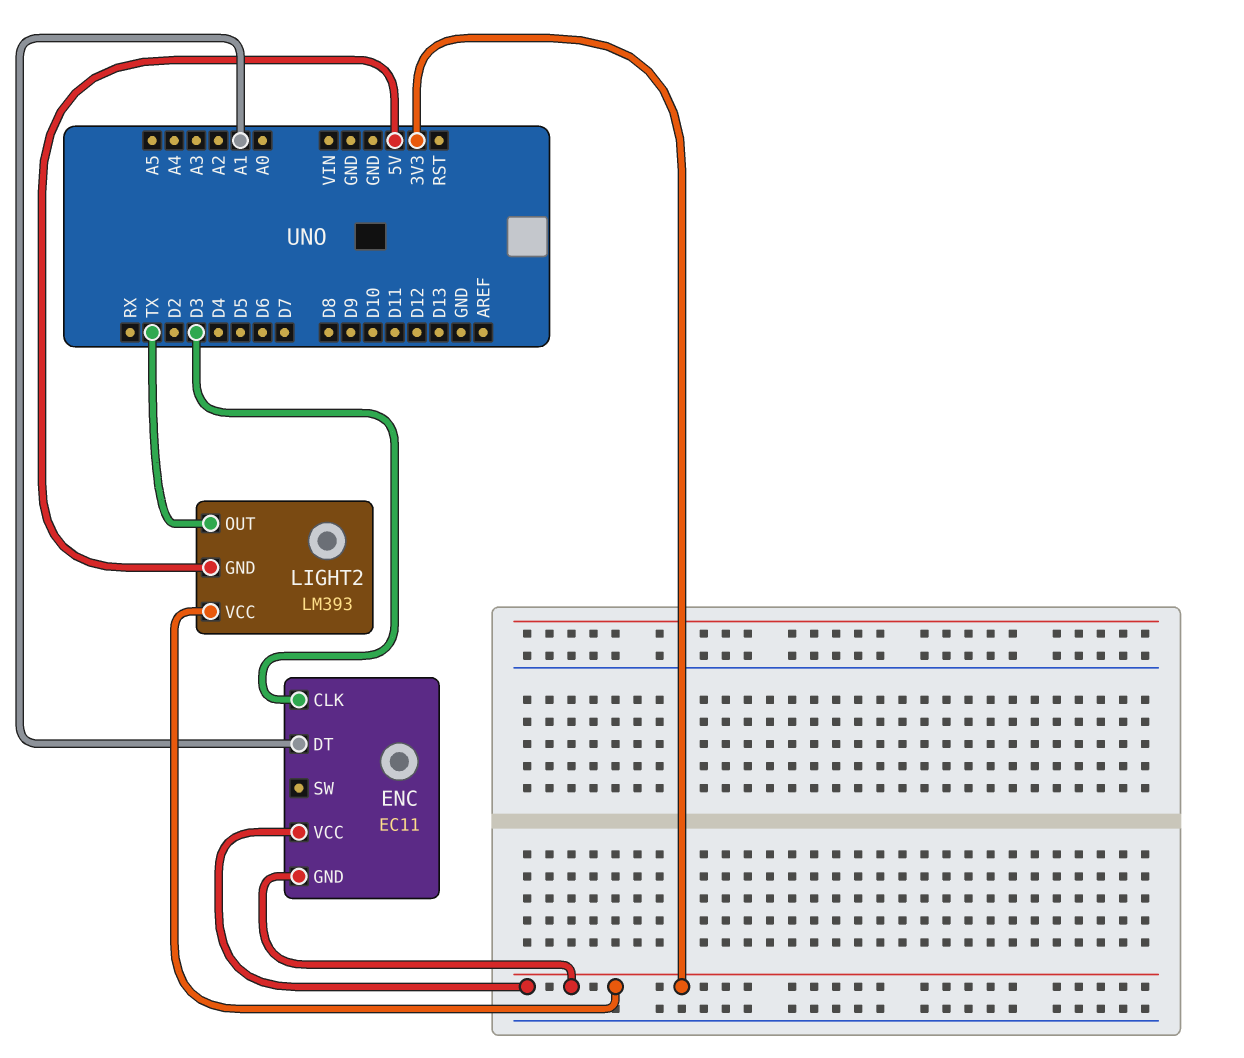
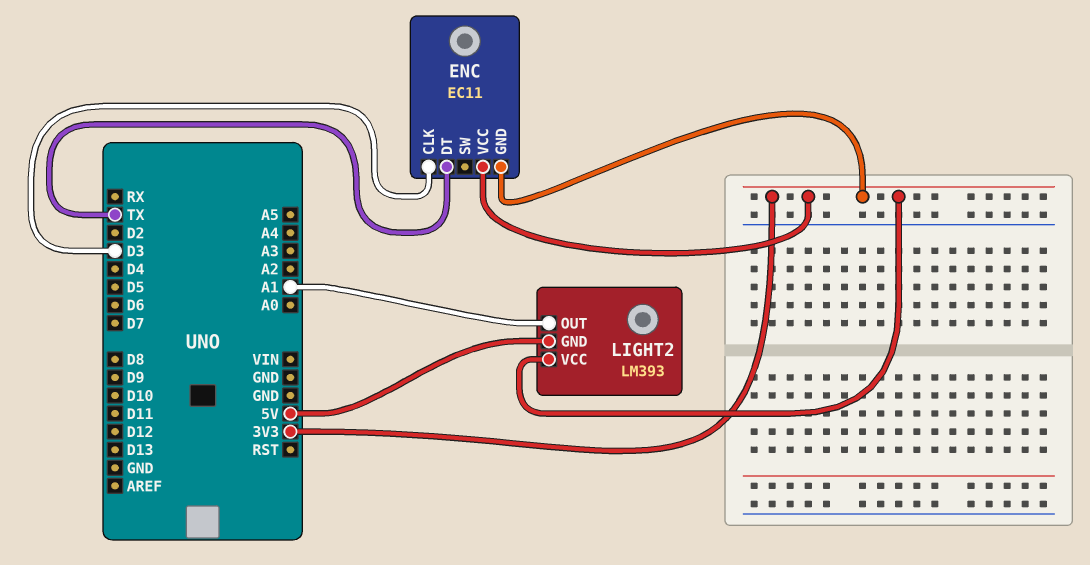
ENC pin DT: A1 -> TX
LIGHT2 pin OUT: TX -> A1

